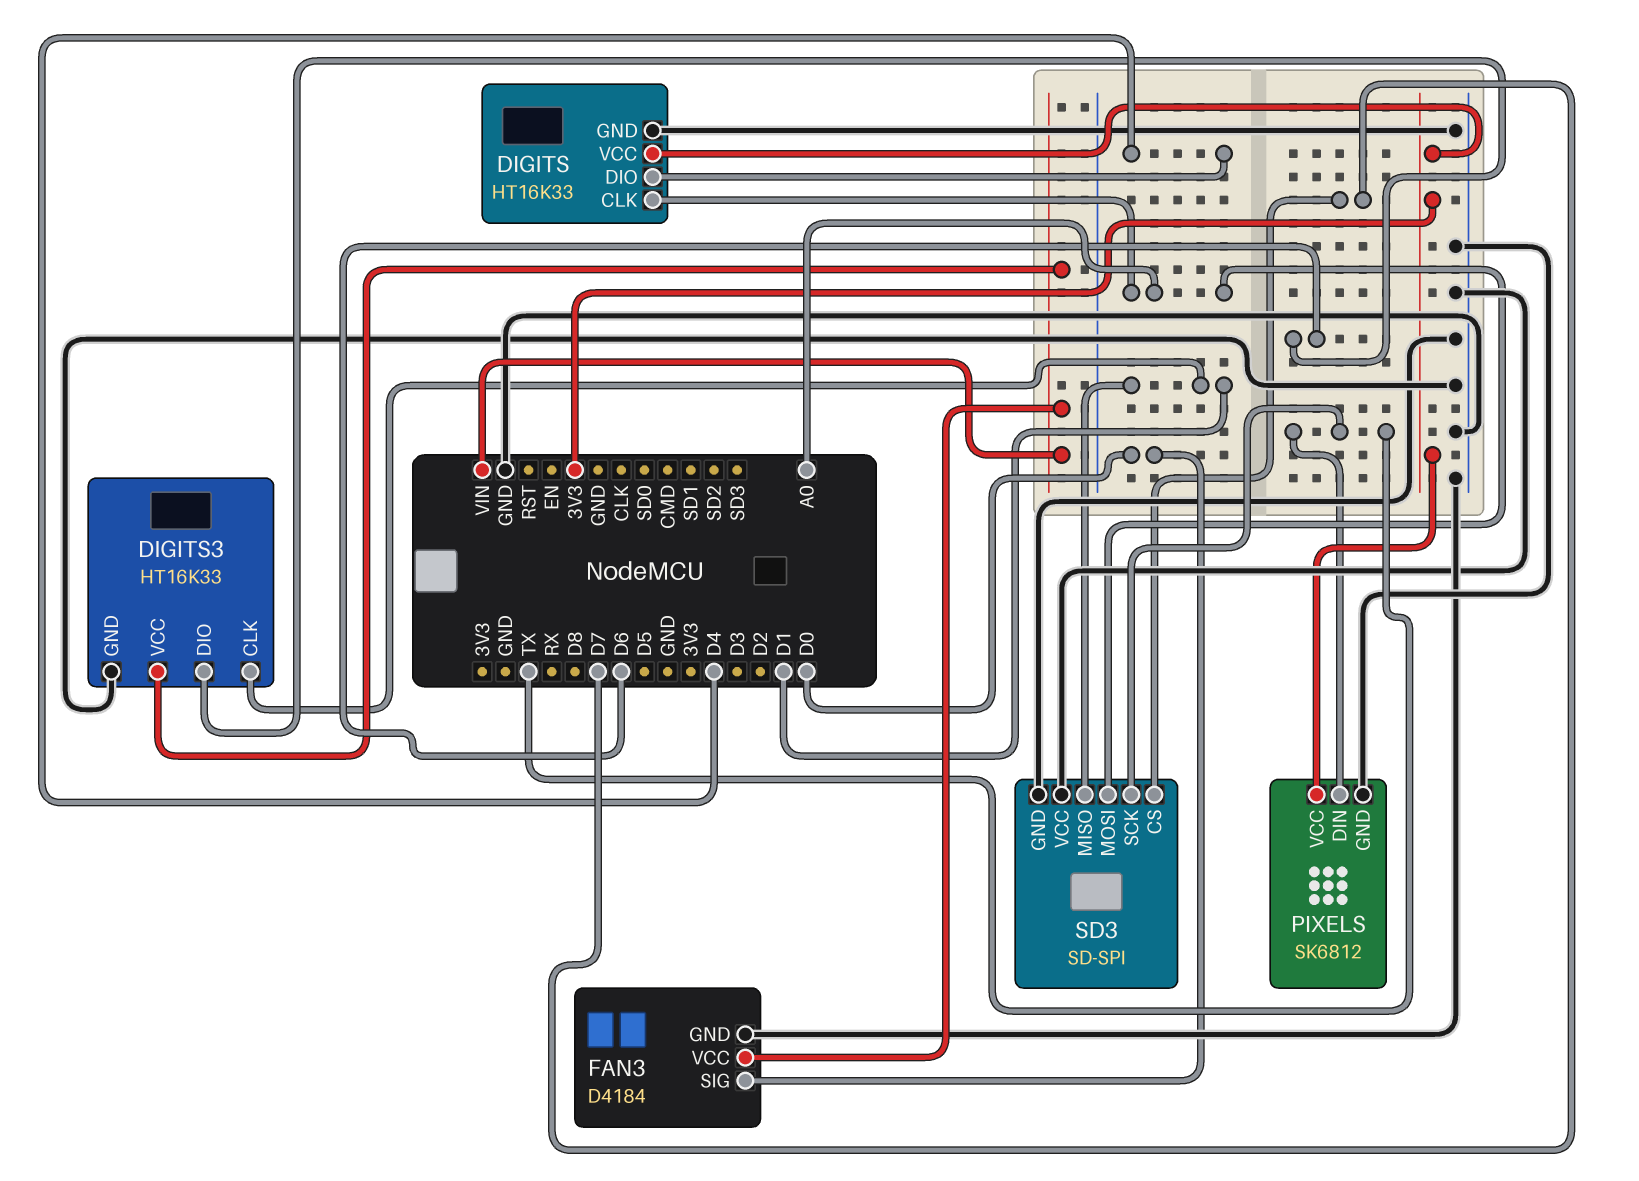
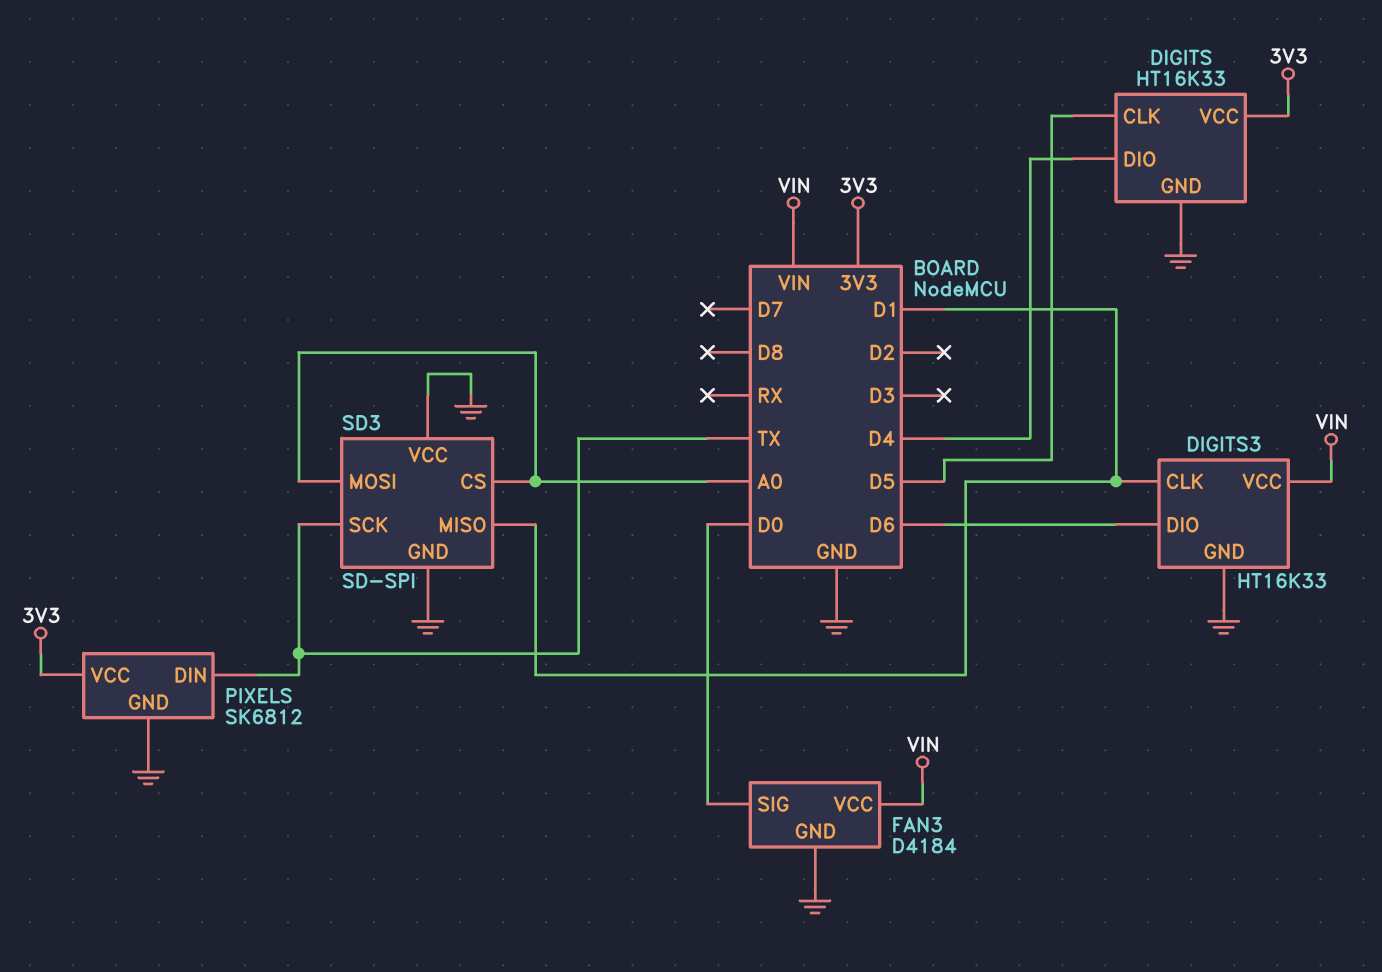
DIGITS pin CLK: A0 -> D5
SD3 pin CS: D7 -> A0

